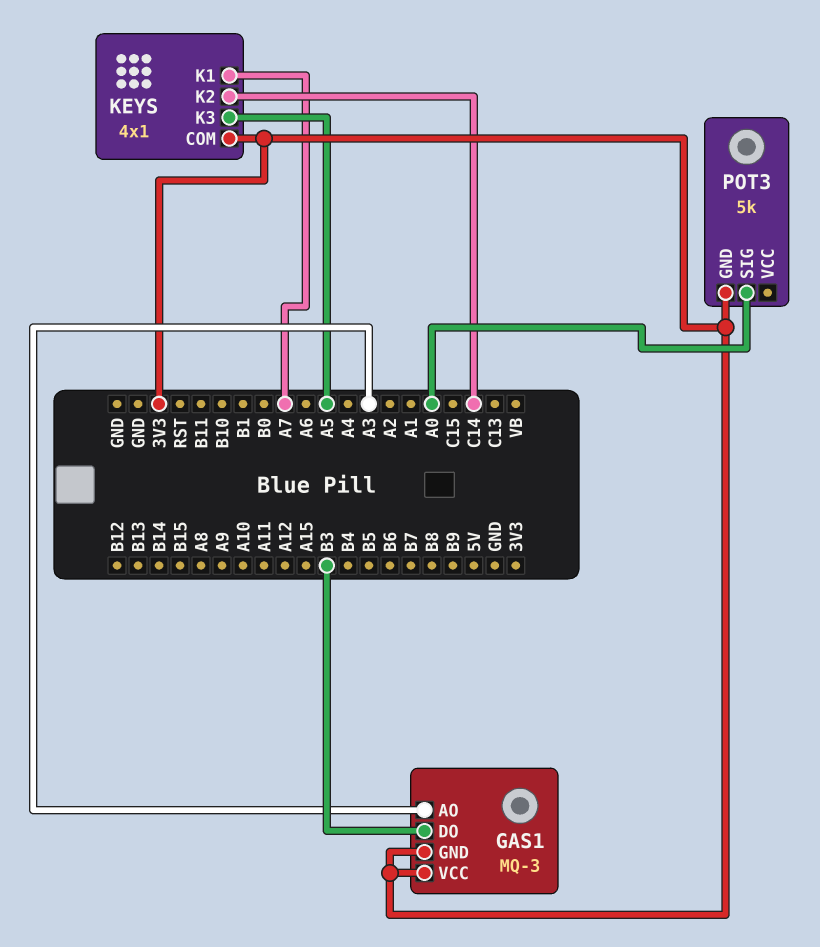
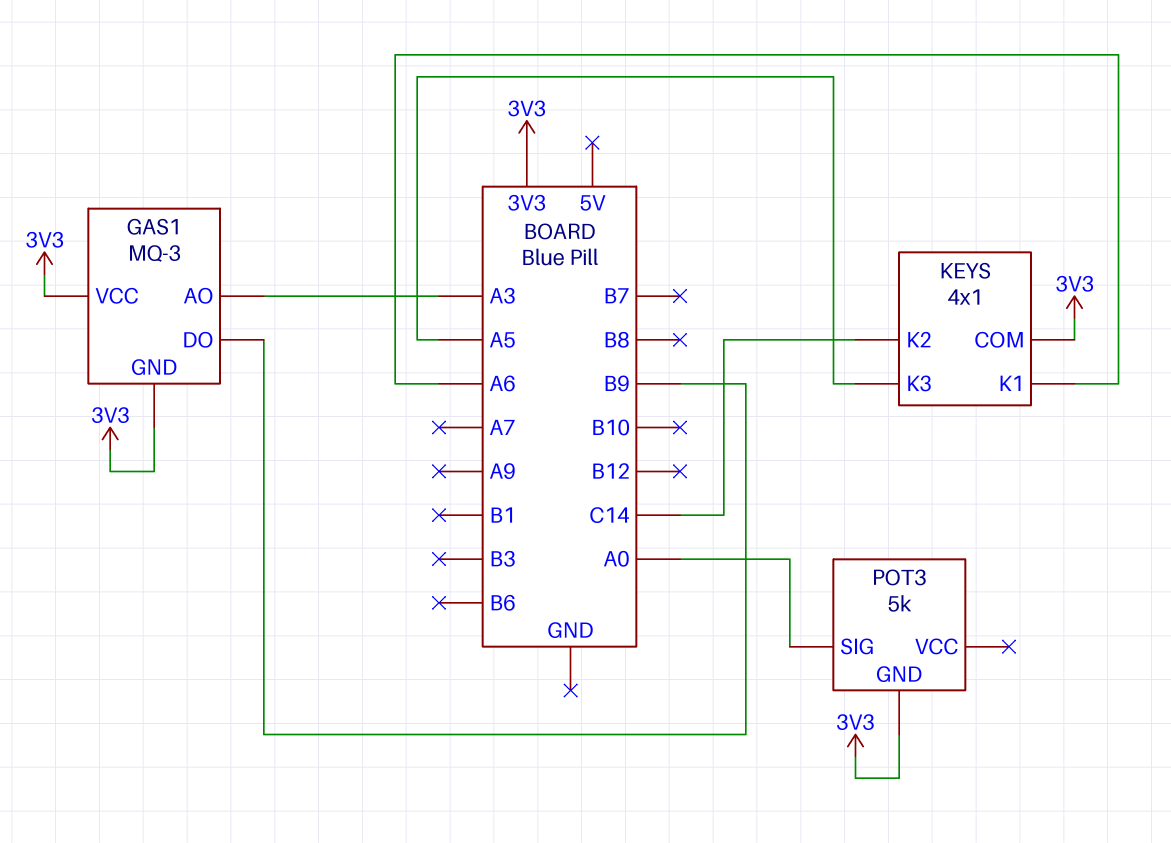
GAS1 pin DO: B3 -> B9
KEYS pin K1: A7 -> A6

